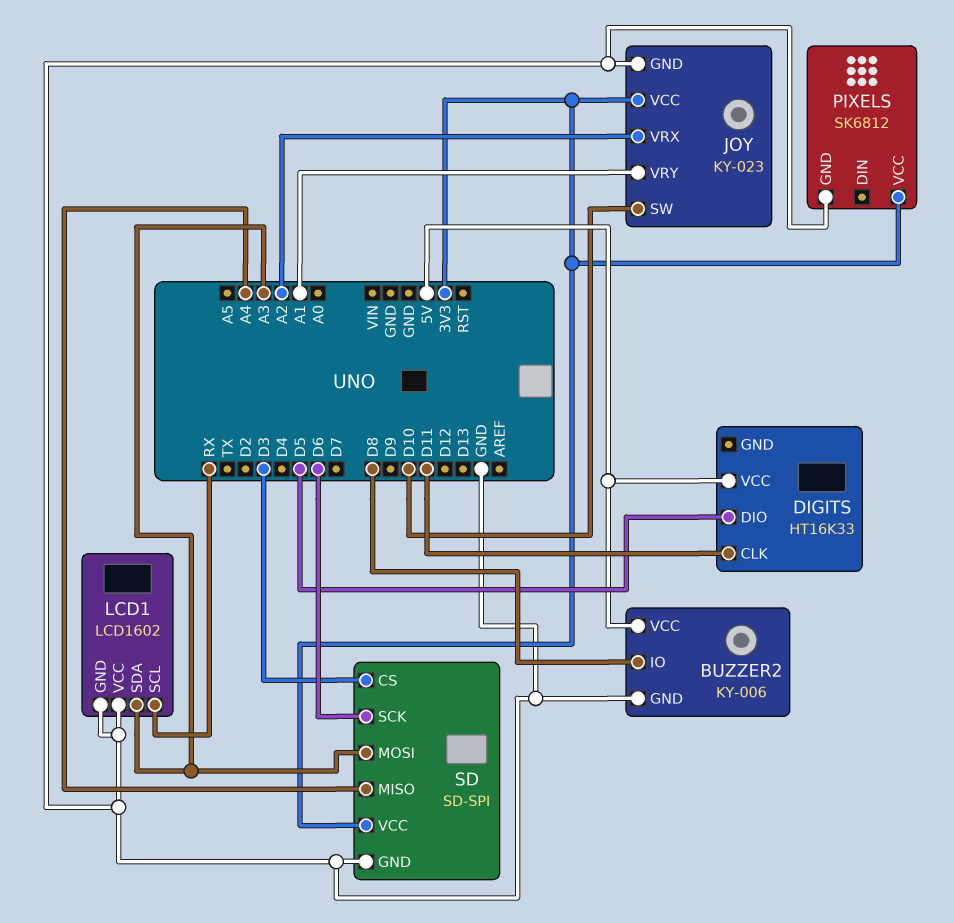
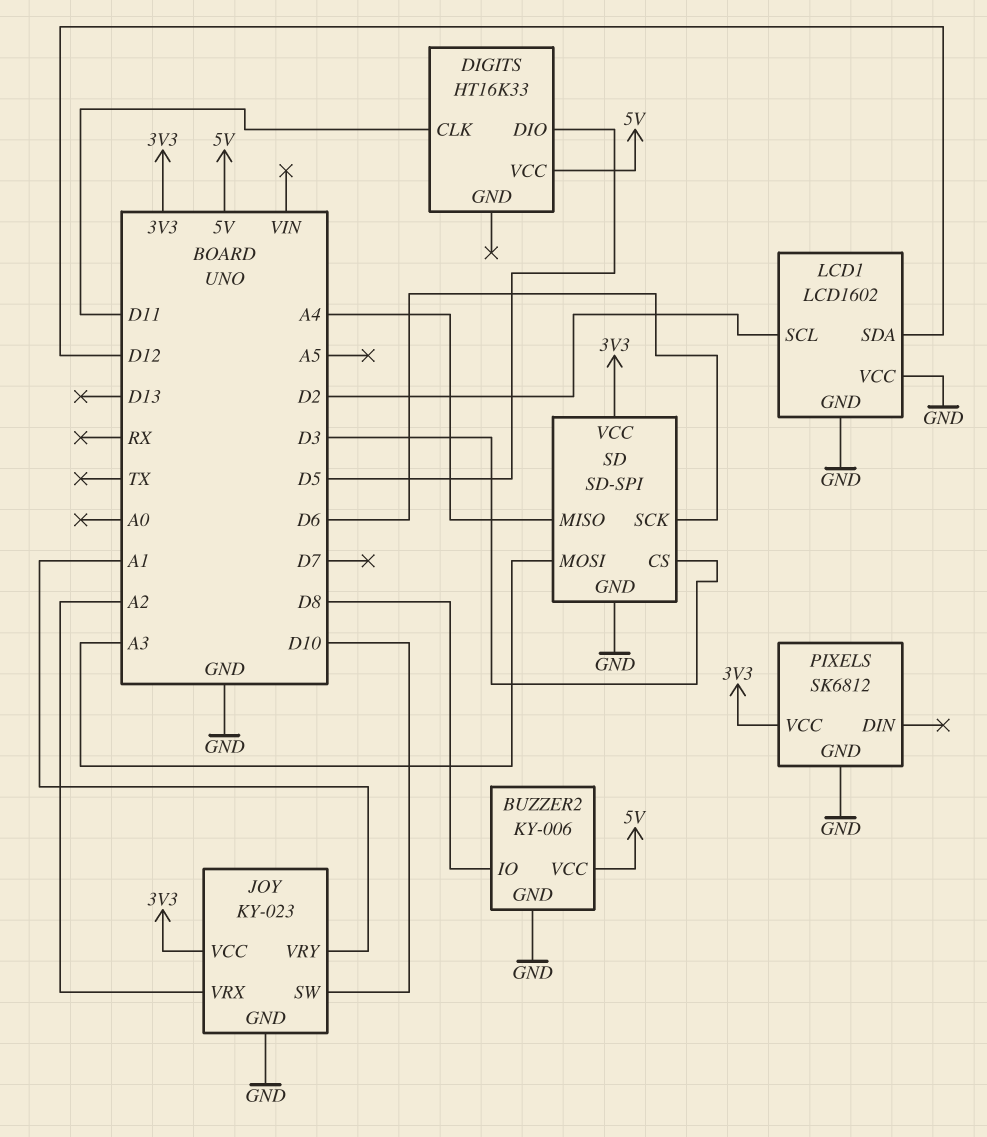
LCD1 pin SCL: RX -> D2
LCD1 pin SDA: A3 -> D12

